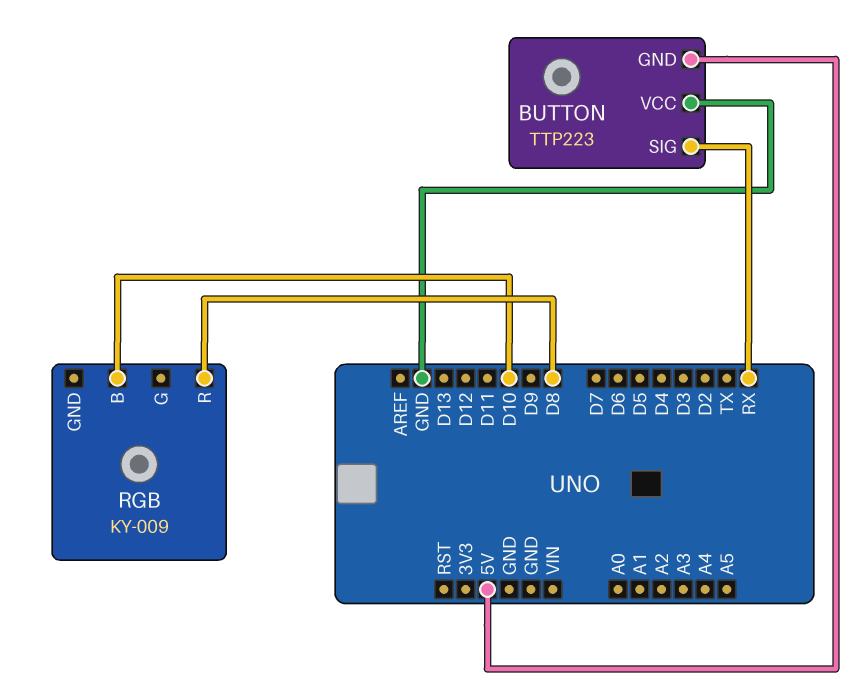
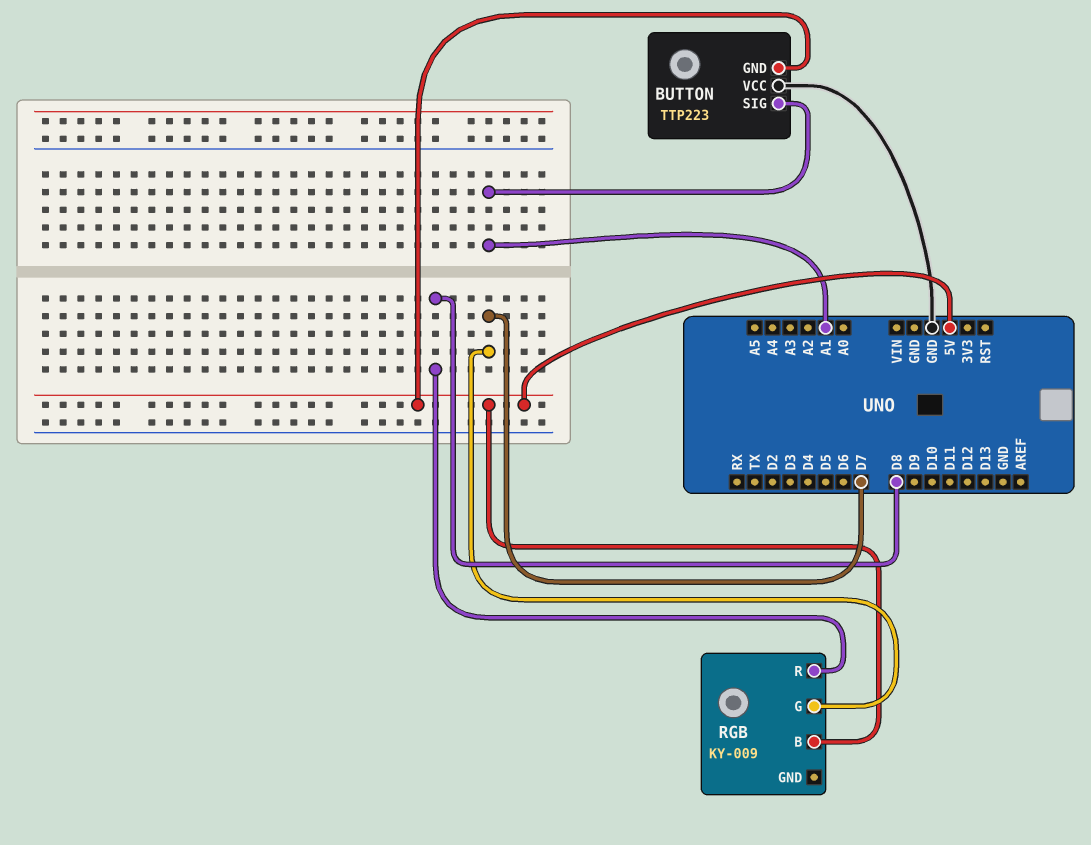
BUTTON pin SIG: RX -> A1
RGB pin B: D10 -> 5V
RGB pin G: none -> D7

